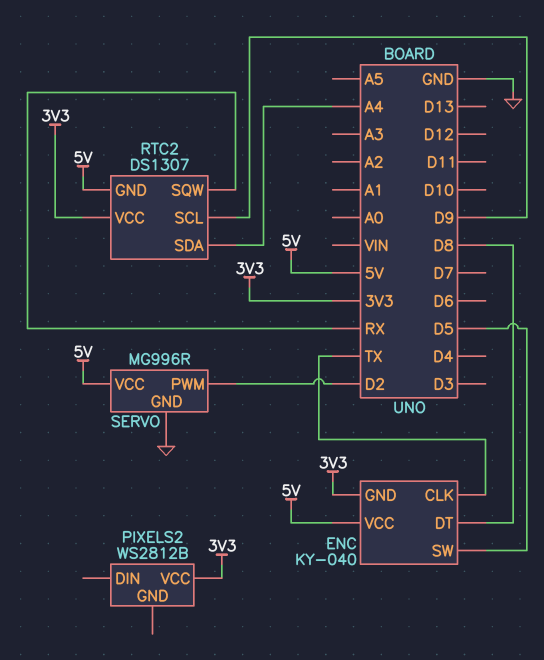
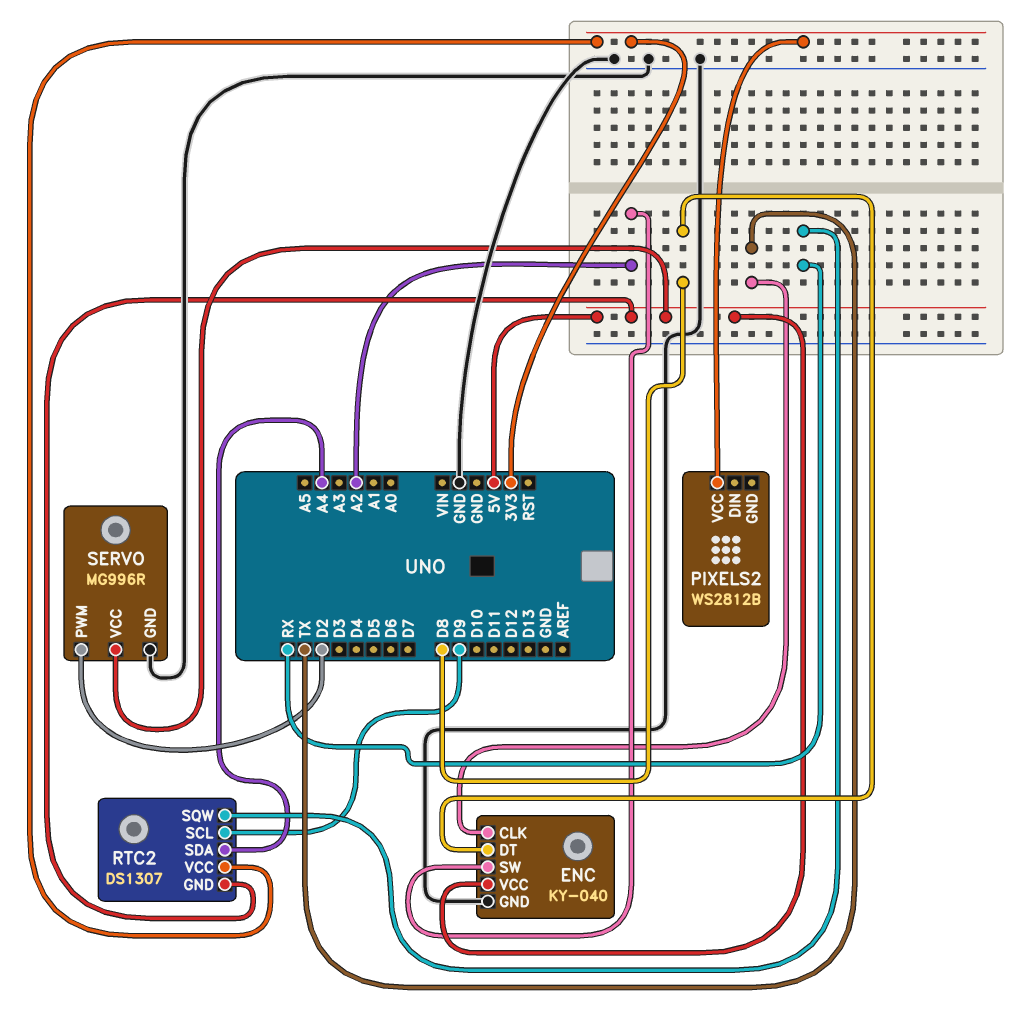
ENC pin GND: 3V3 -> GND
ENC pin SW: D5 -> A2

